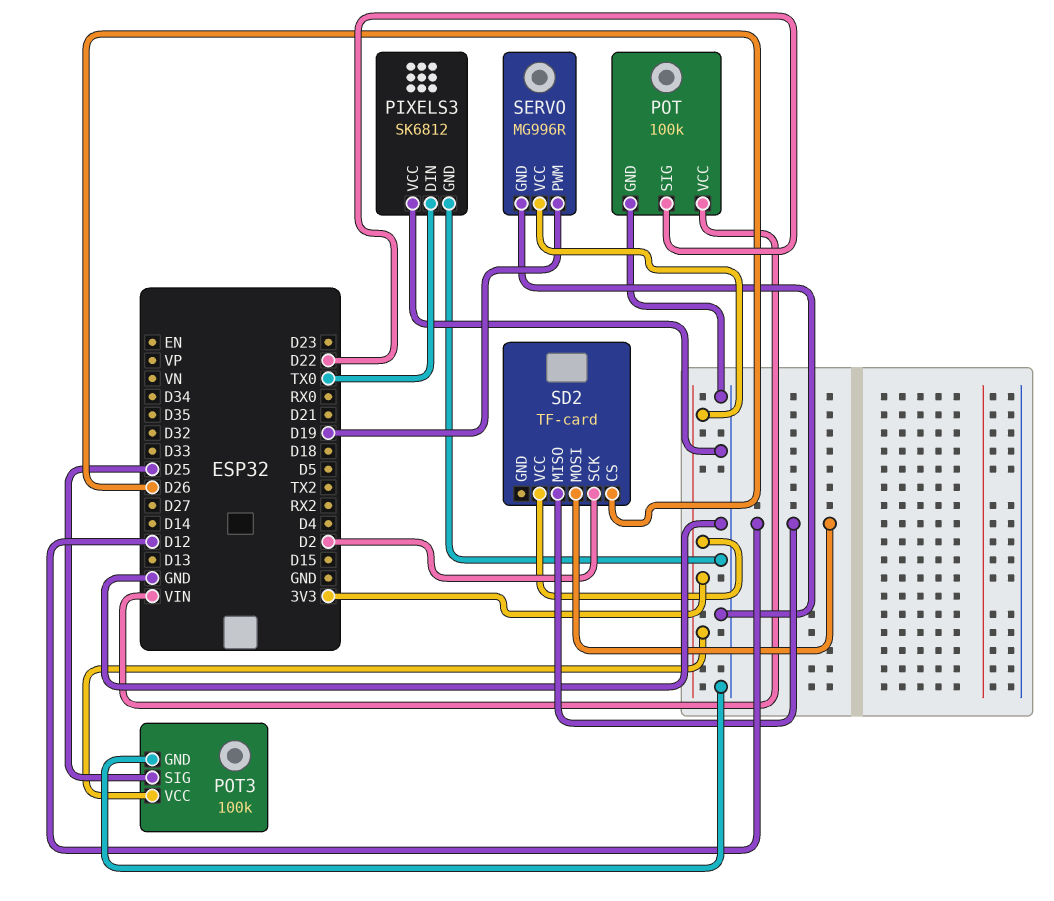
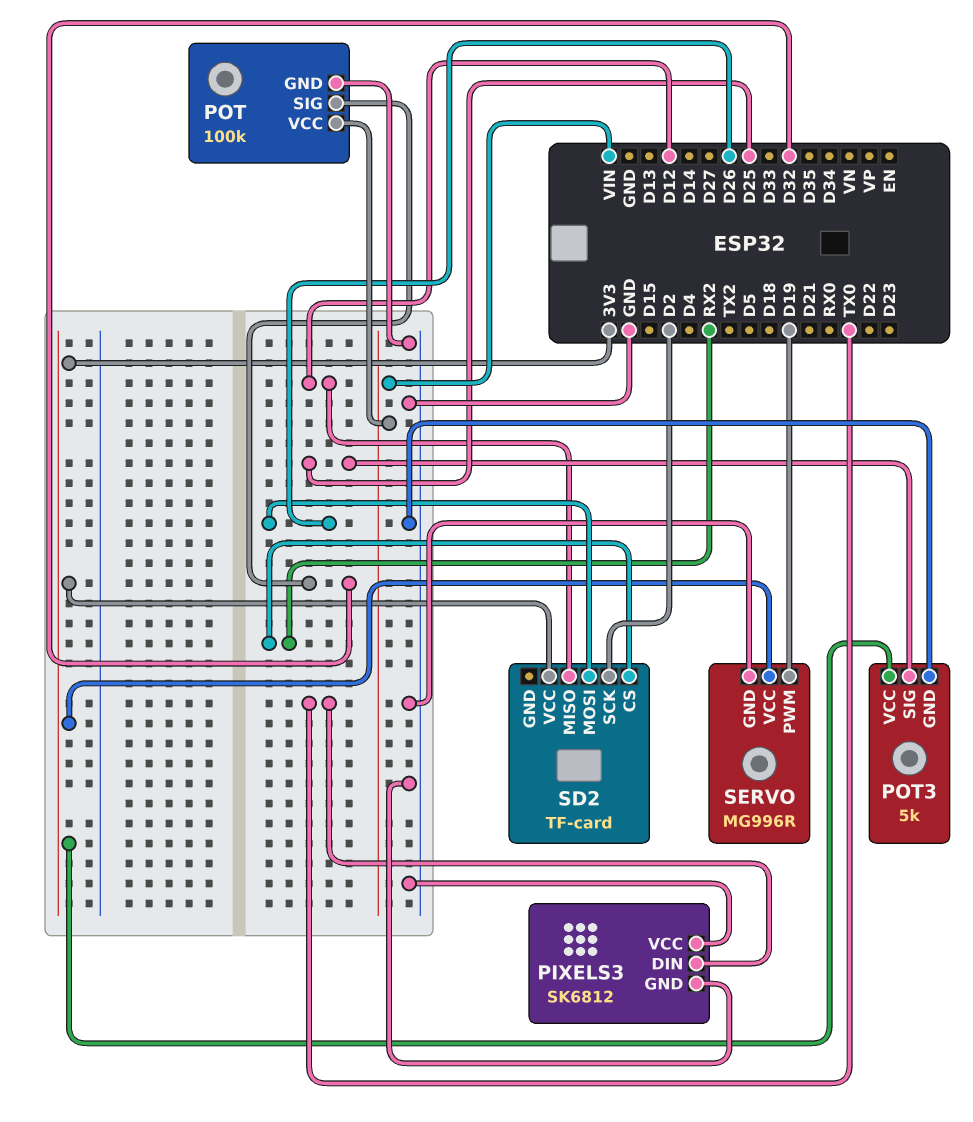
POT pin SIG: D22 -> D32
POT3: 100k -> 5k
SD2 pin CS: D26 -> RX2
SD2 pin MOSI: D12 -> D26

